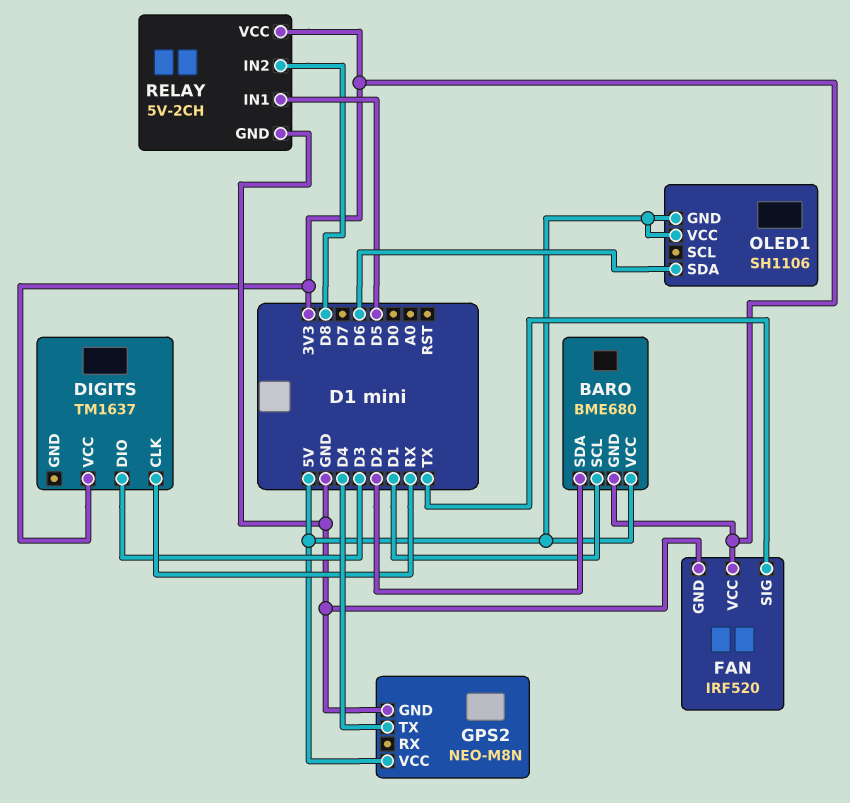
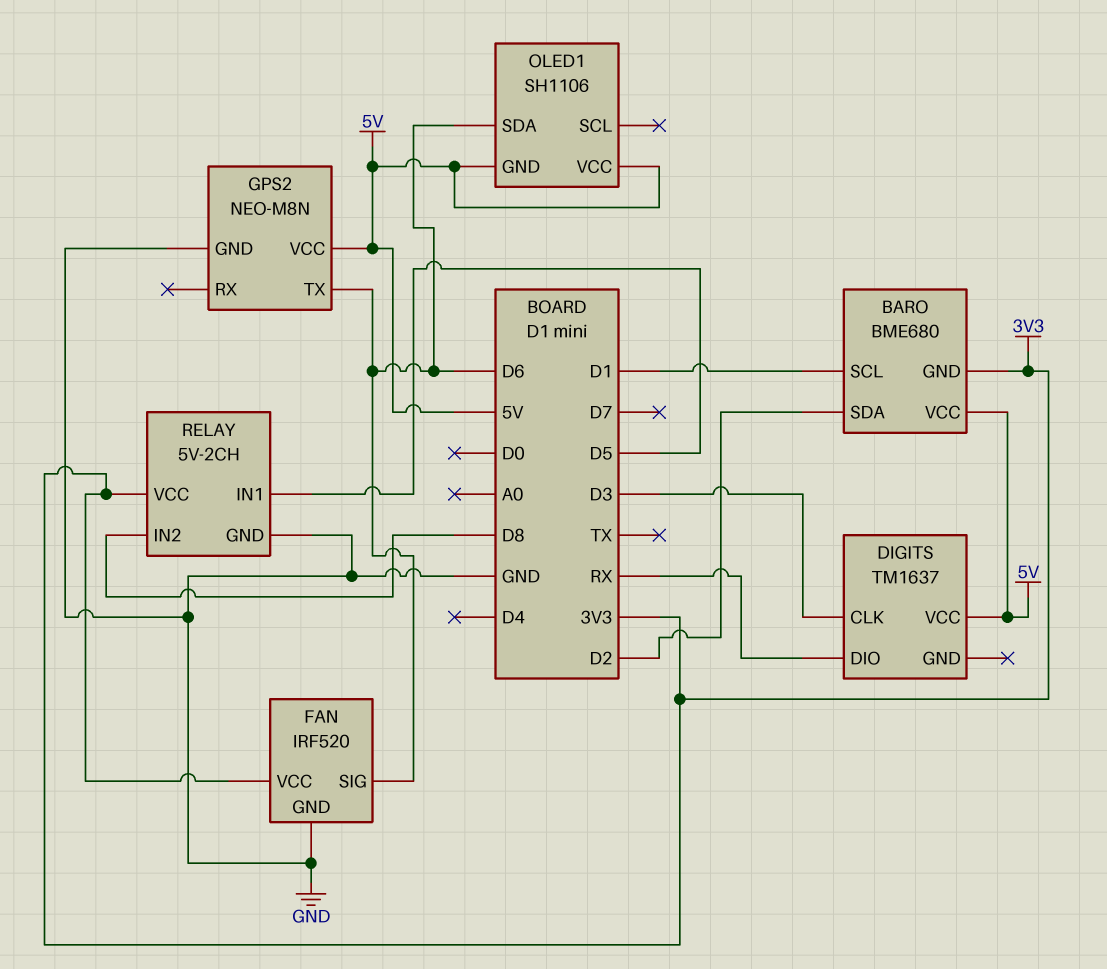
DIGITS pin CLK: RX -> D3
DIGITS pin DIO: D3 -> RX
DIGITS pin VCC: 3V3 -> 5V
FAN pin SIG: TX -> D6
GPS2 pin TX: D4 -> D6

